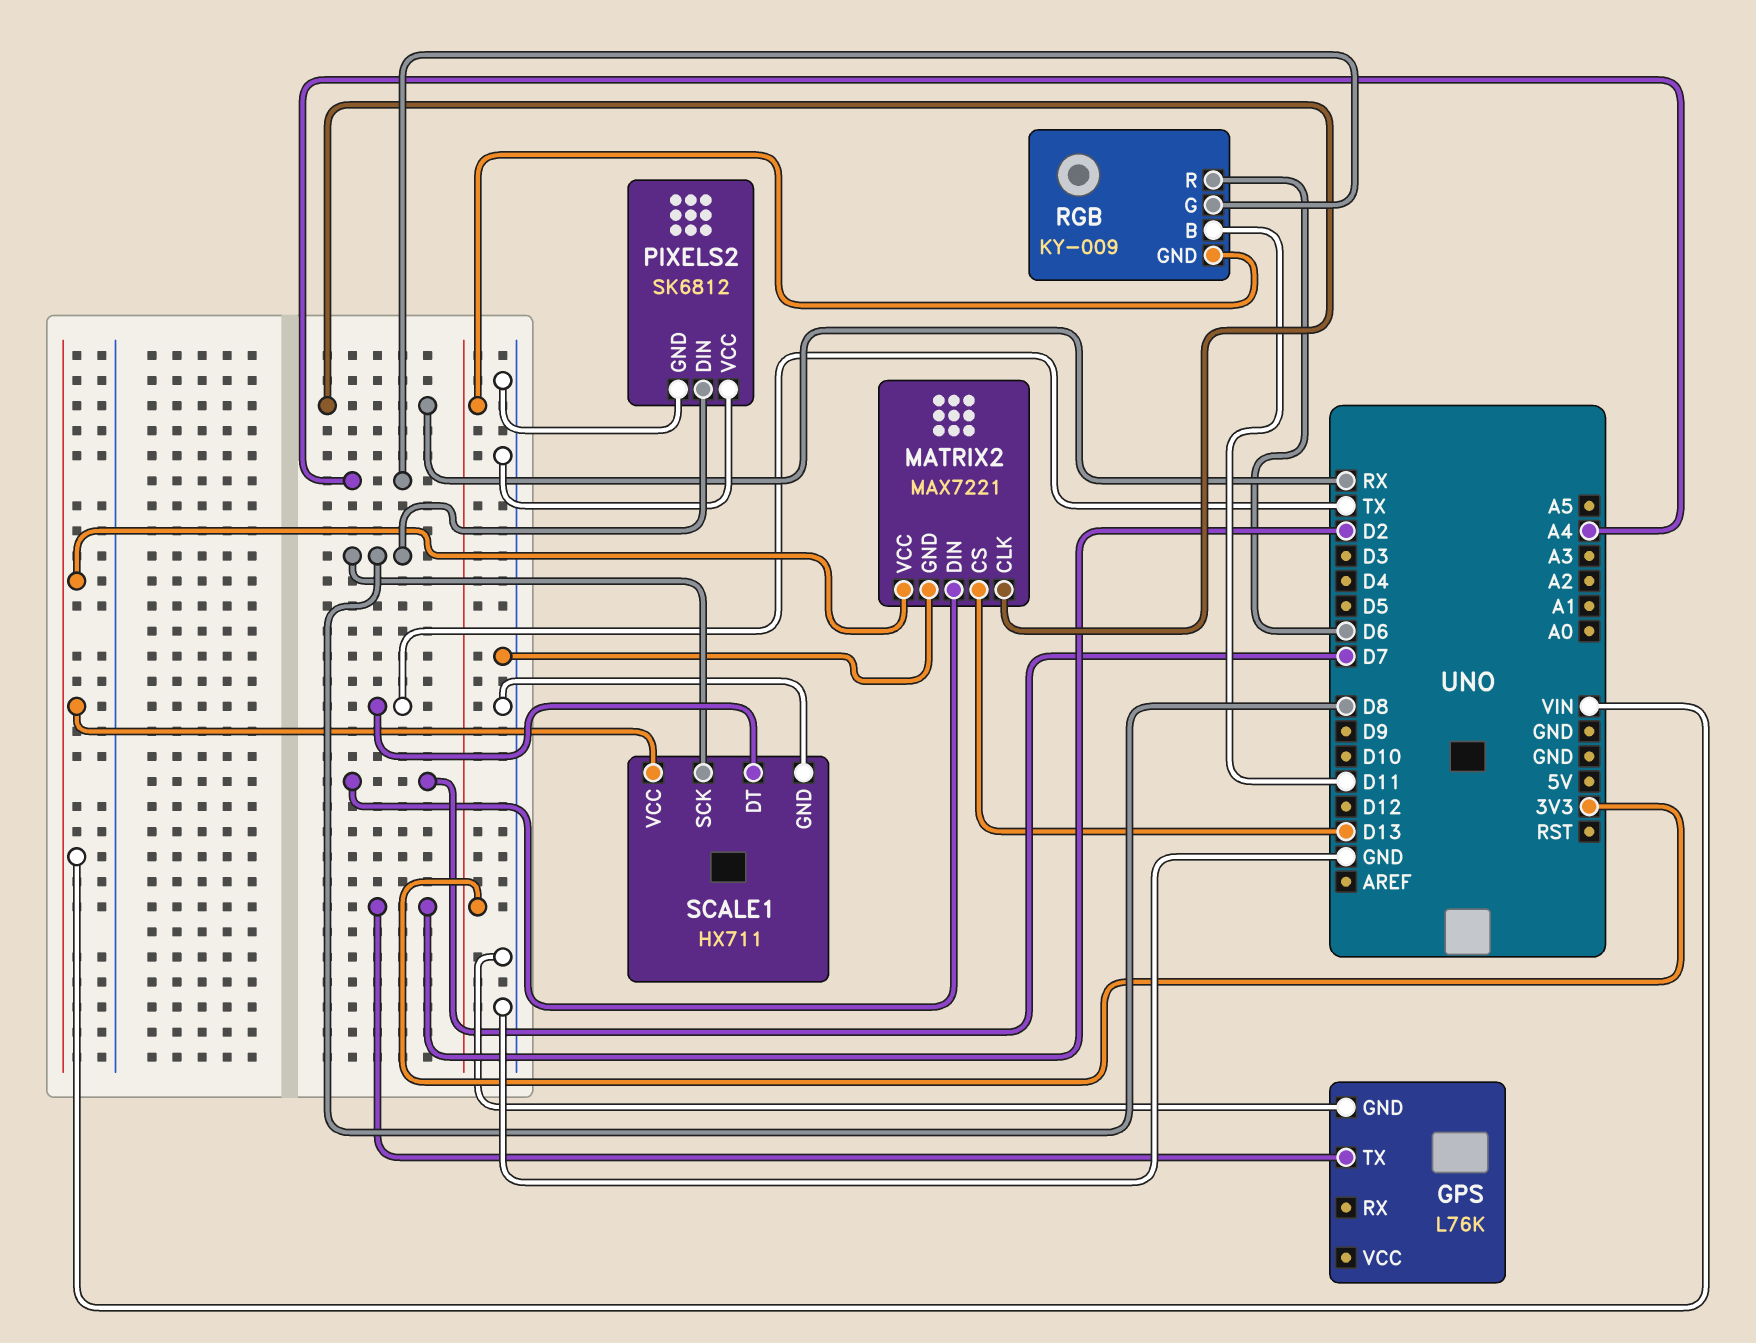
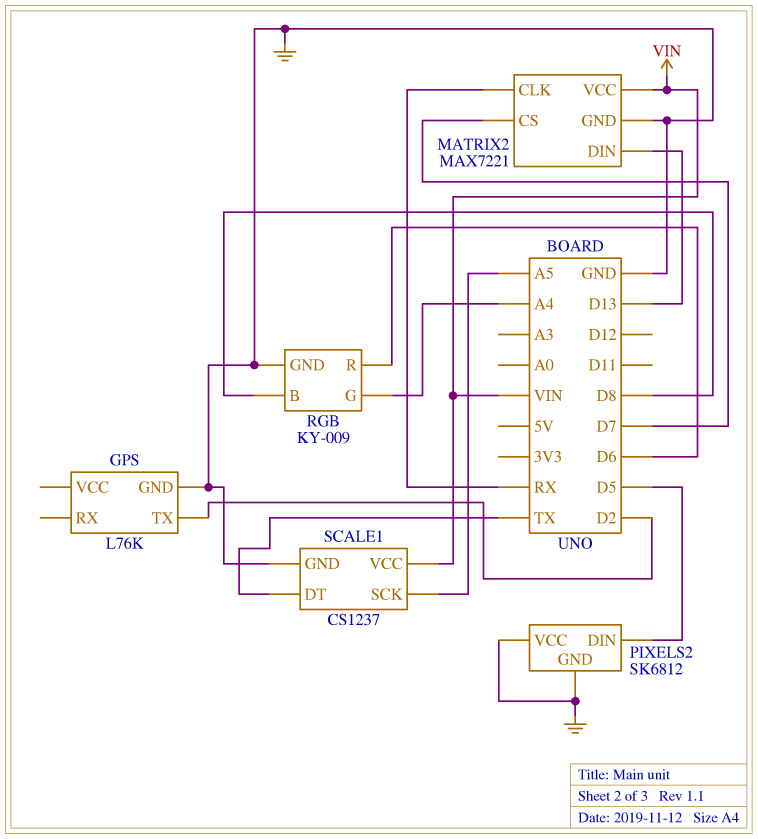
MATRIX2 pin CS: D13 -> D7
MATRIX2 pin DIN: D7 -> D13
PIXELS2 pin DIN: D8 -> D5
RGB pin B: D11 -> D8
RGB pin GND: 3V3 -> GND
SCALE1: HX711 -> CS1237
SCALE1 pin SCK: D8 -> A5

